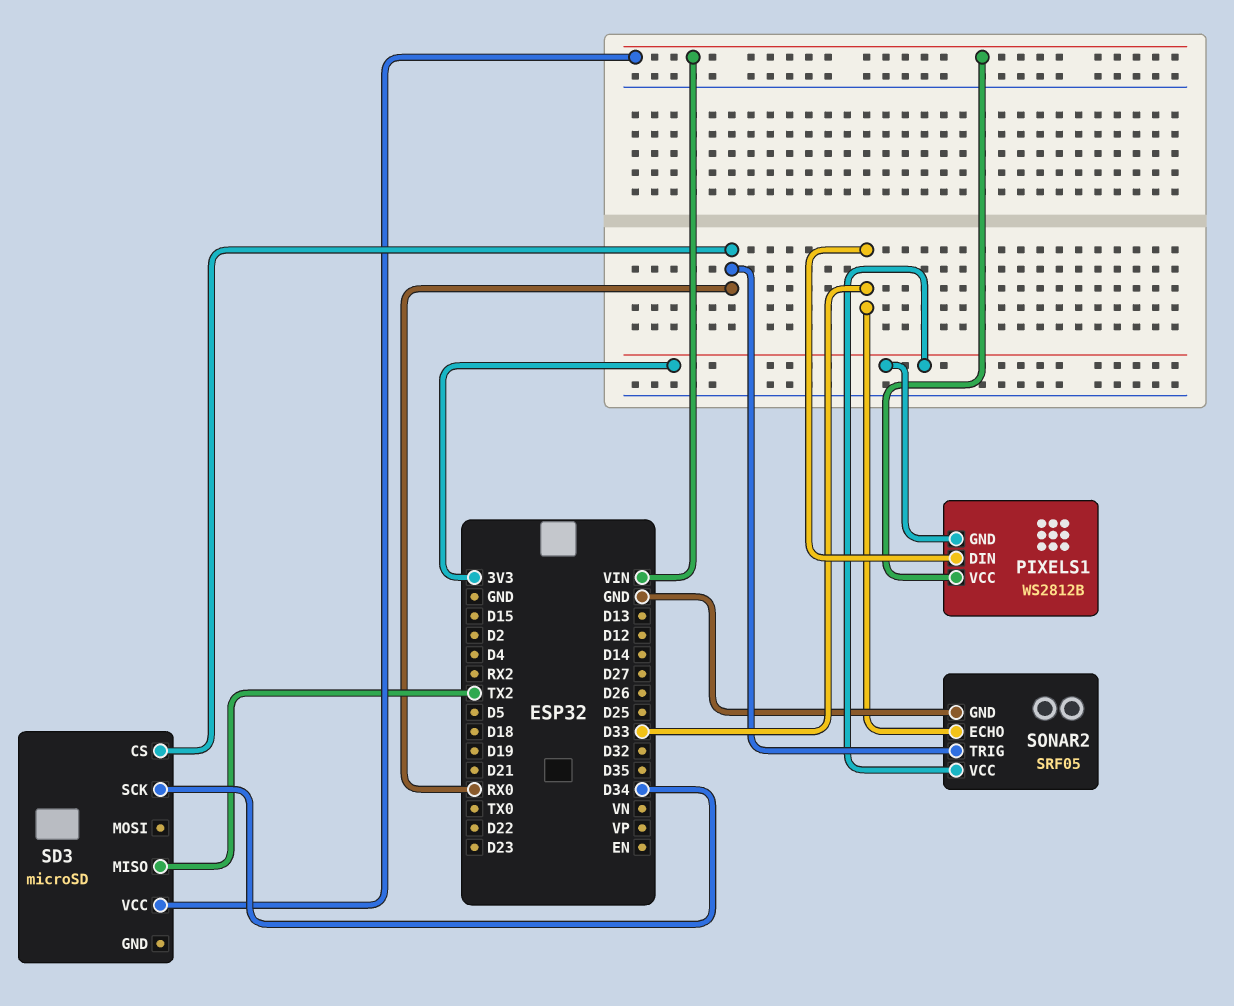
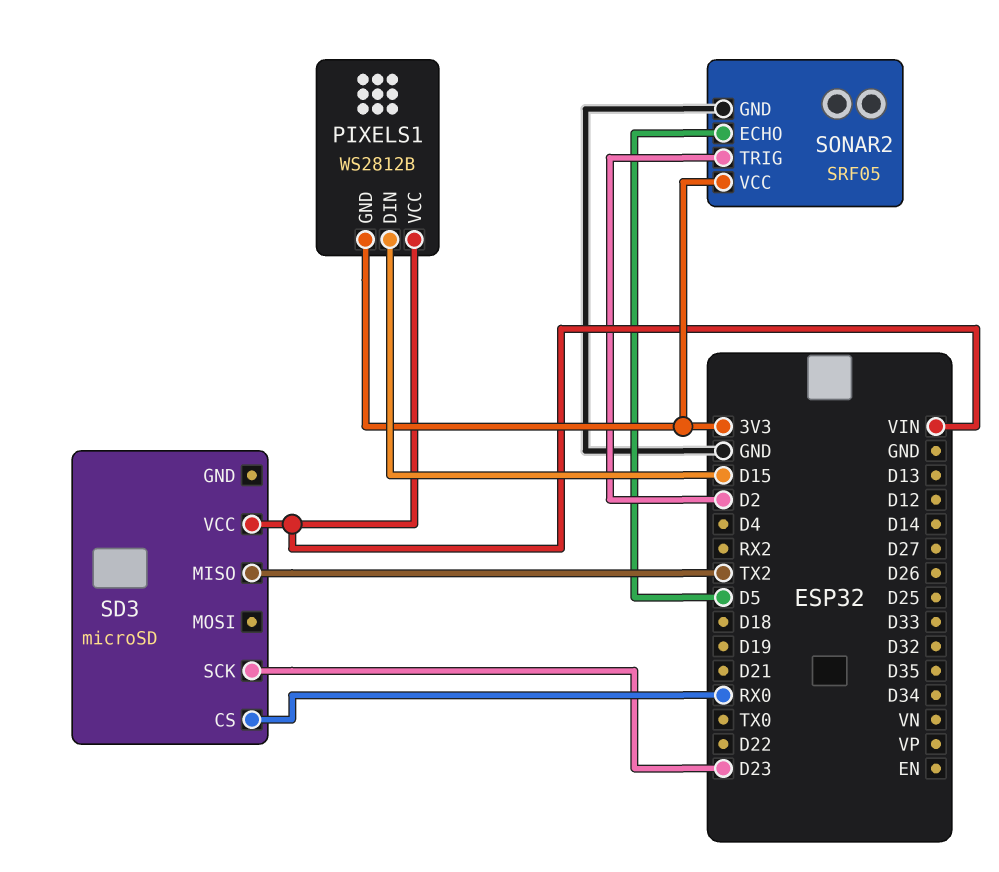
PIXELS1 pin DIN: D33 -> D15
SD3 pin SCK: D34 -> D23
SONAR2 pin ECHO: D33 -> D5
SONAR2 pin TRIG: RX0 -> D2

